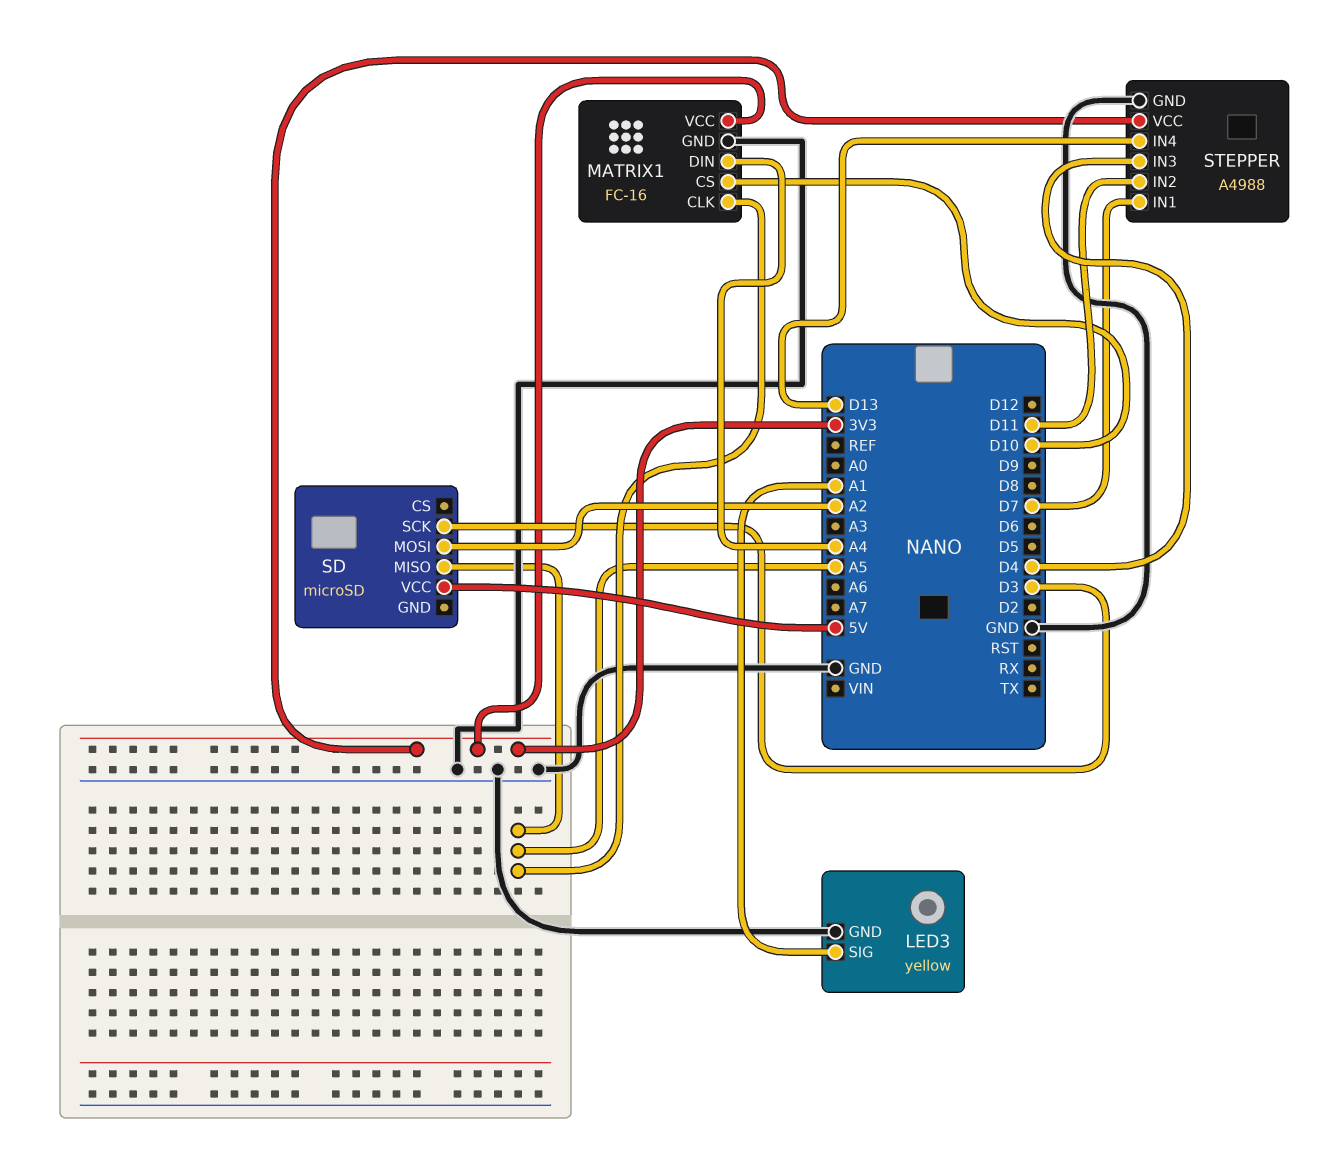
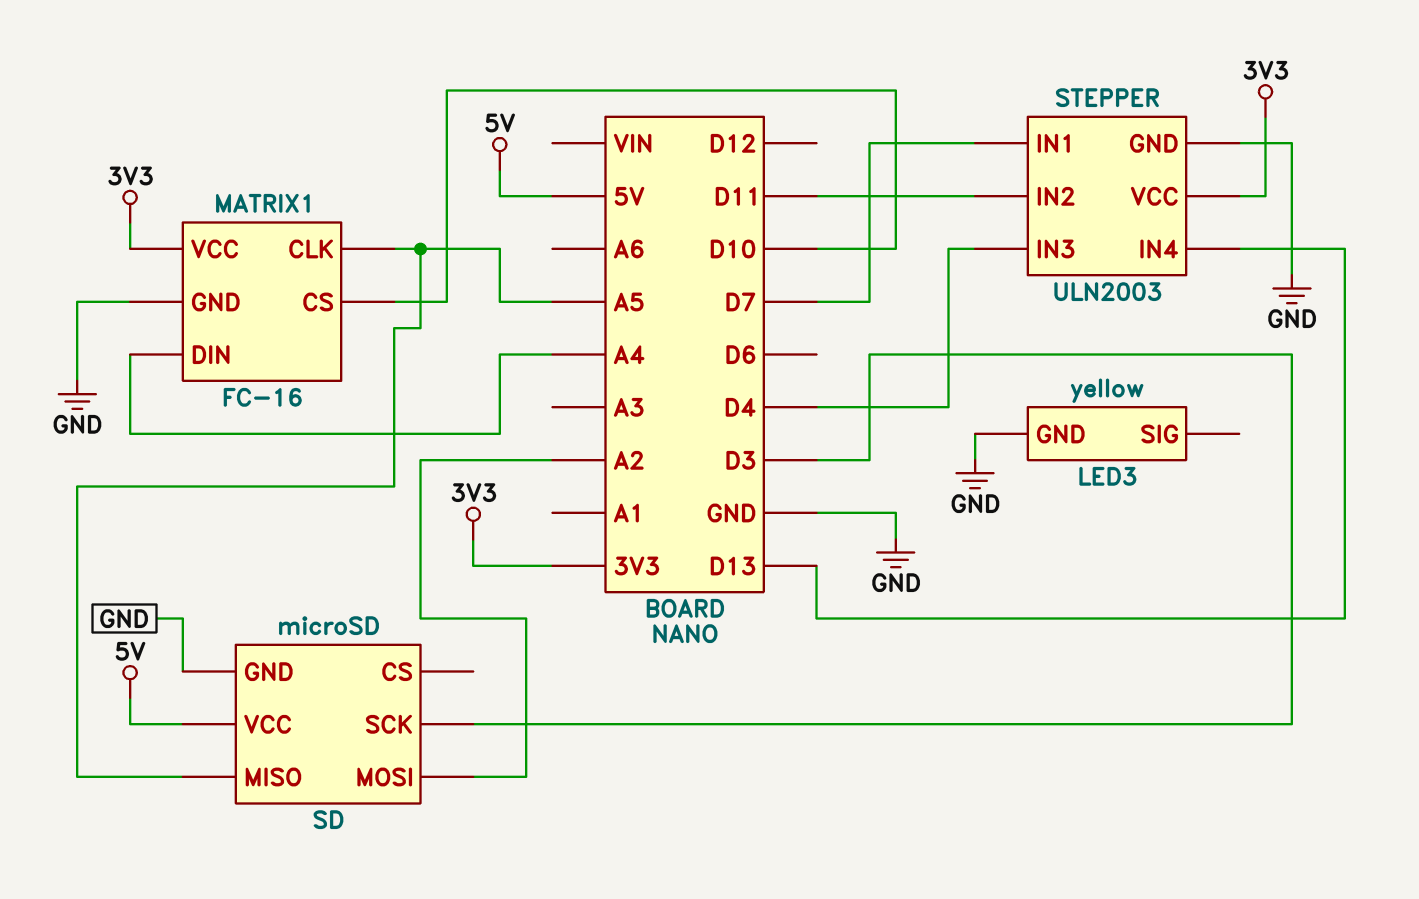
LED3 pin SIG: A1 -> none
SD pin GND: none -> GND
STEPPER: A4988 -> ULN2003

